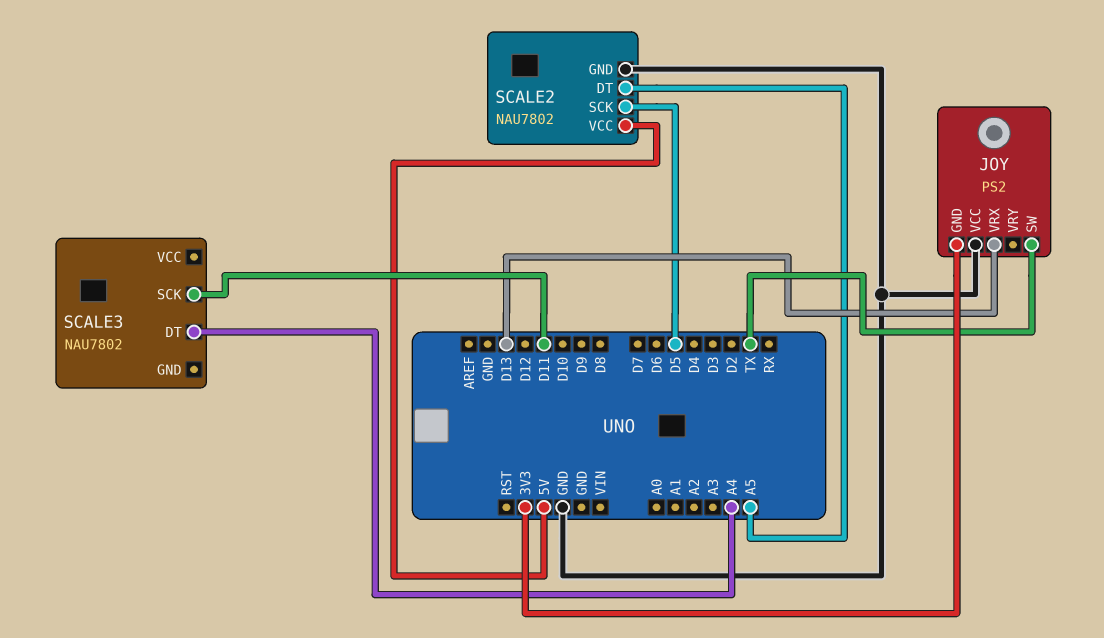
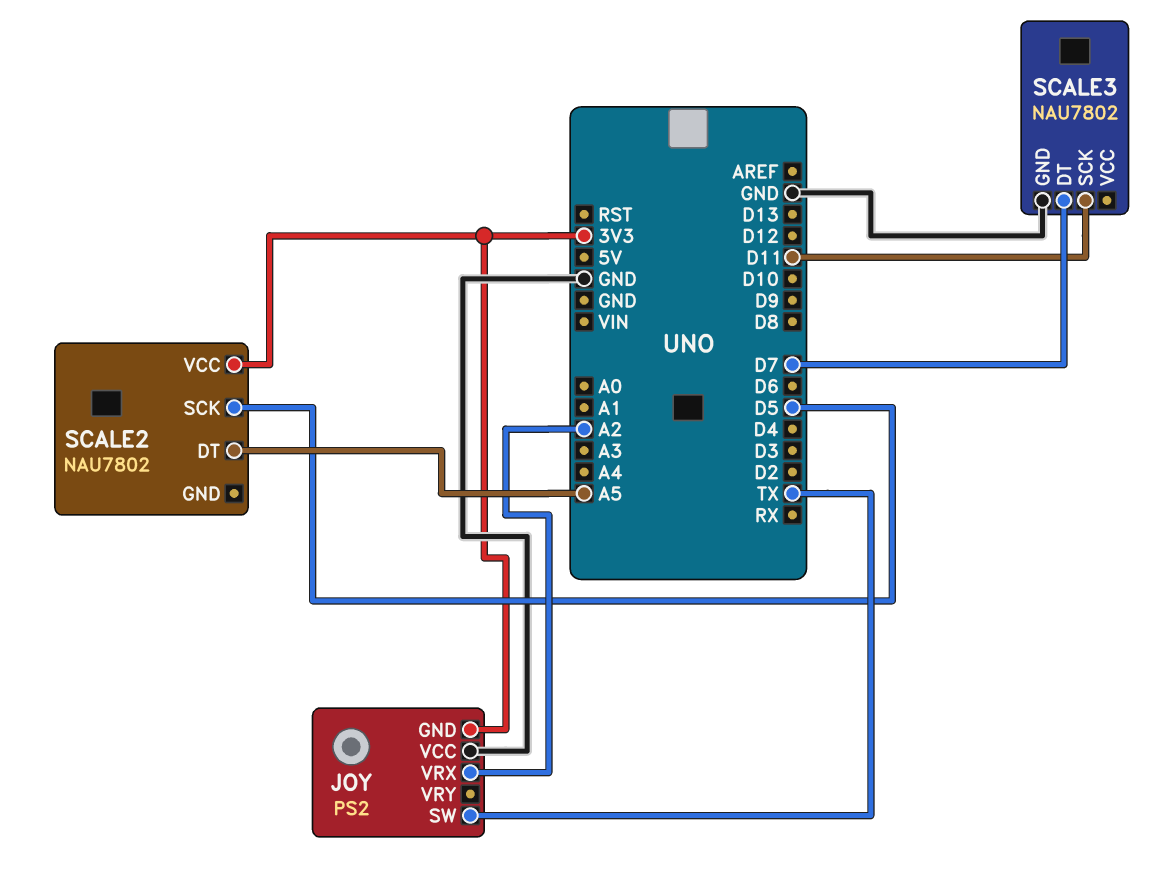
JOY pin VRX: D13 -> A2
SCALE2 pin GND: GND -> none
SCALE2 pin VCC: 5V -> 3V3
SCALE3 pin DT: A4 -> D7
SCALE3 pin GND: none -> GND

